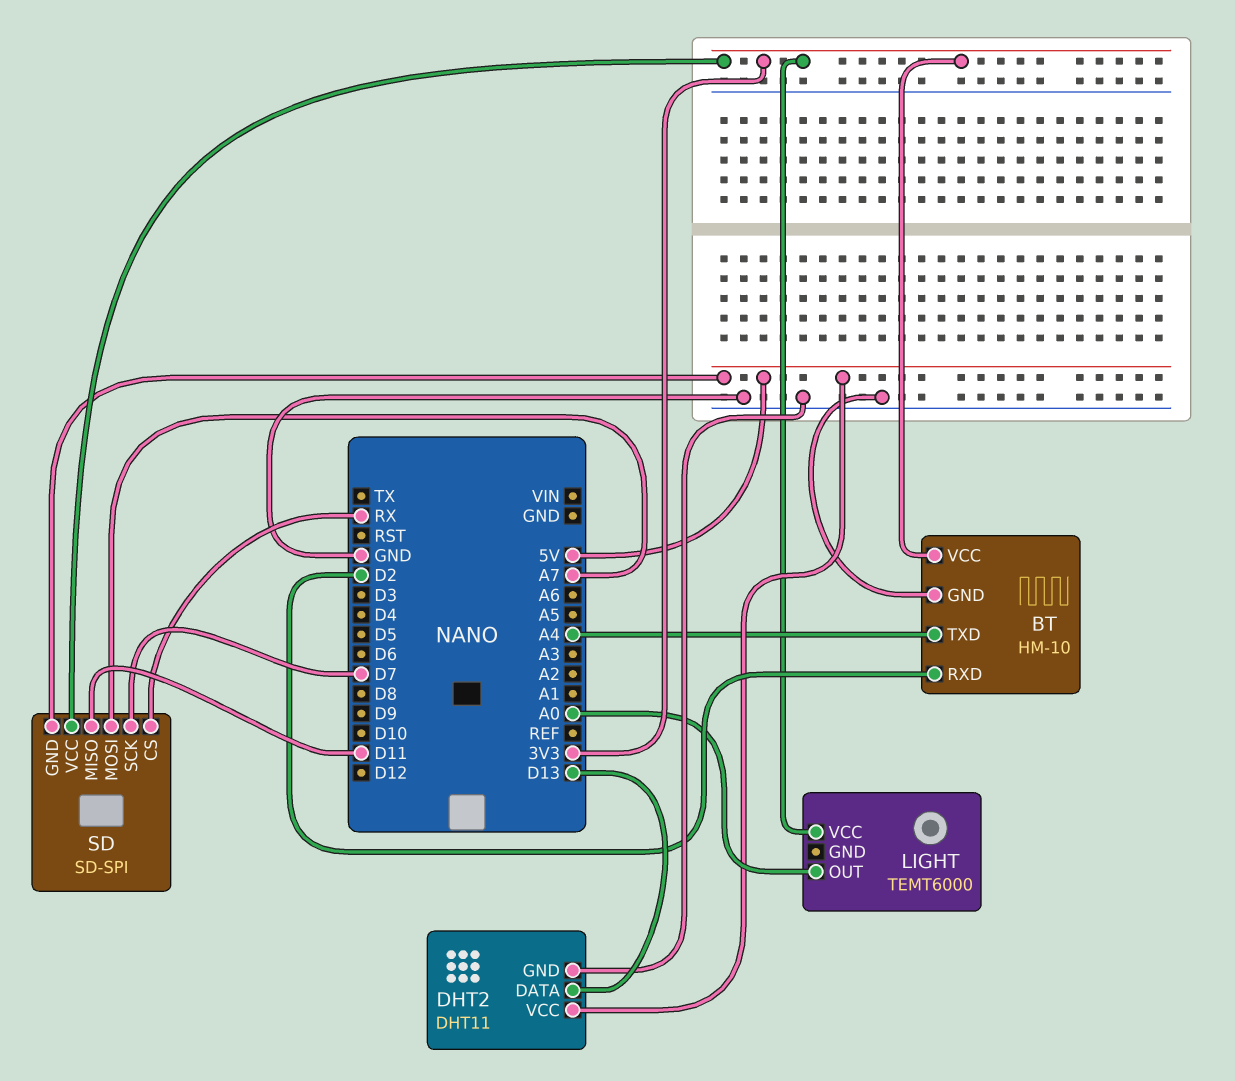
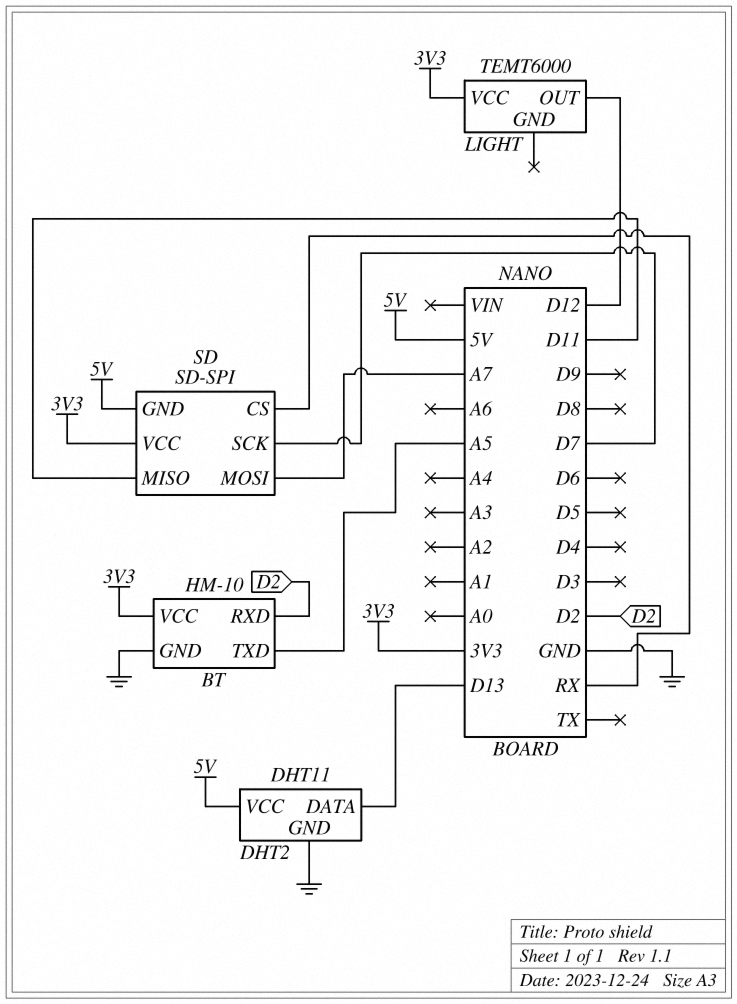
BT pin TXD: A4 -> A5
LIGHT pin OUT: A0 -> D12

